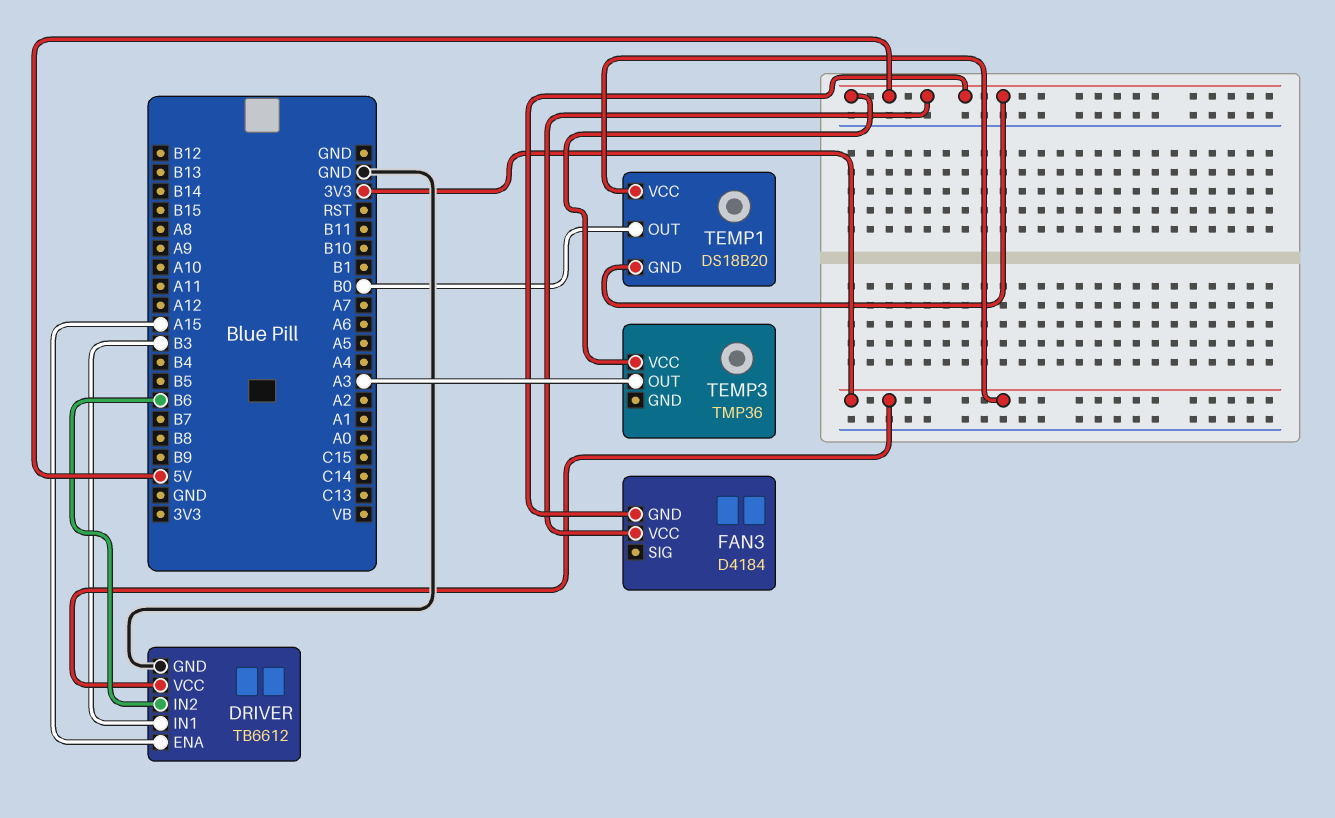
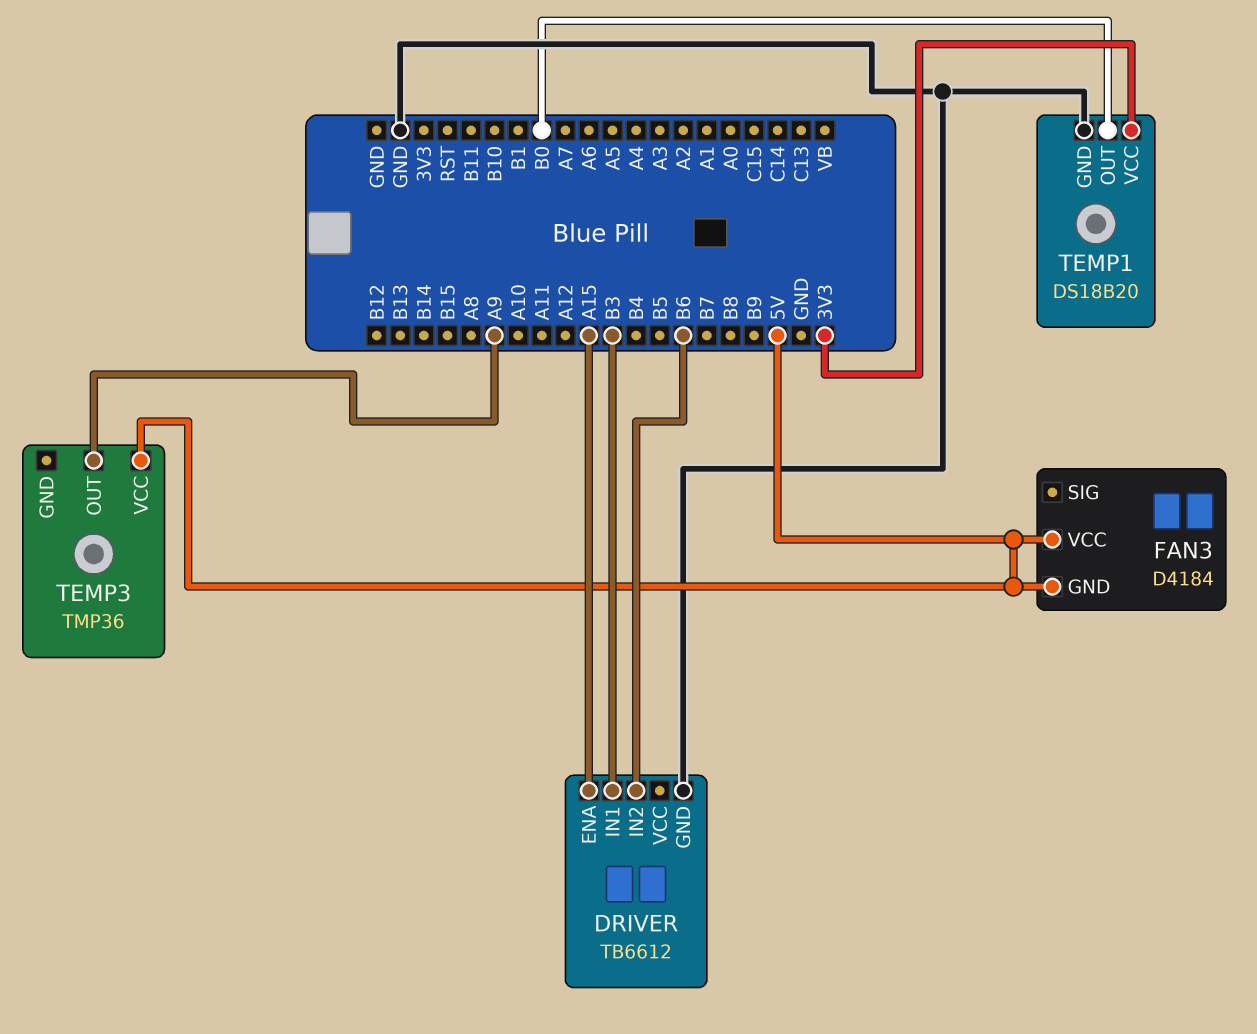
DRIVER pin VCC: 3V3 -> none
TEMP1 pin GND: 5V -> GND
TEMP3 pin OUT: A3 -> A9

